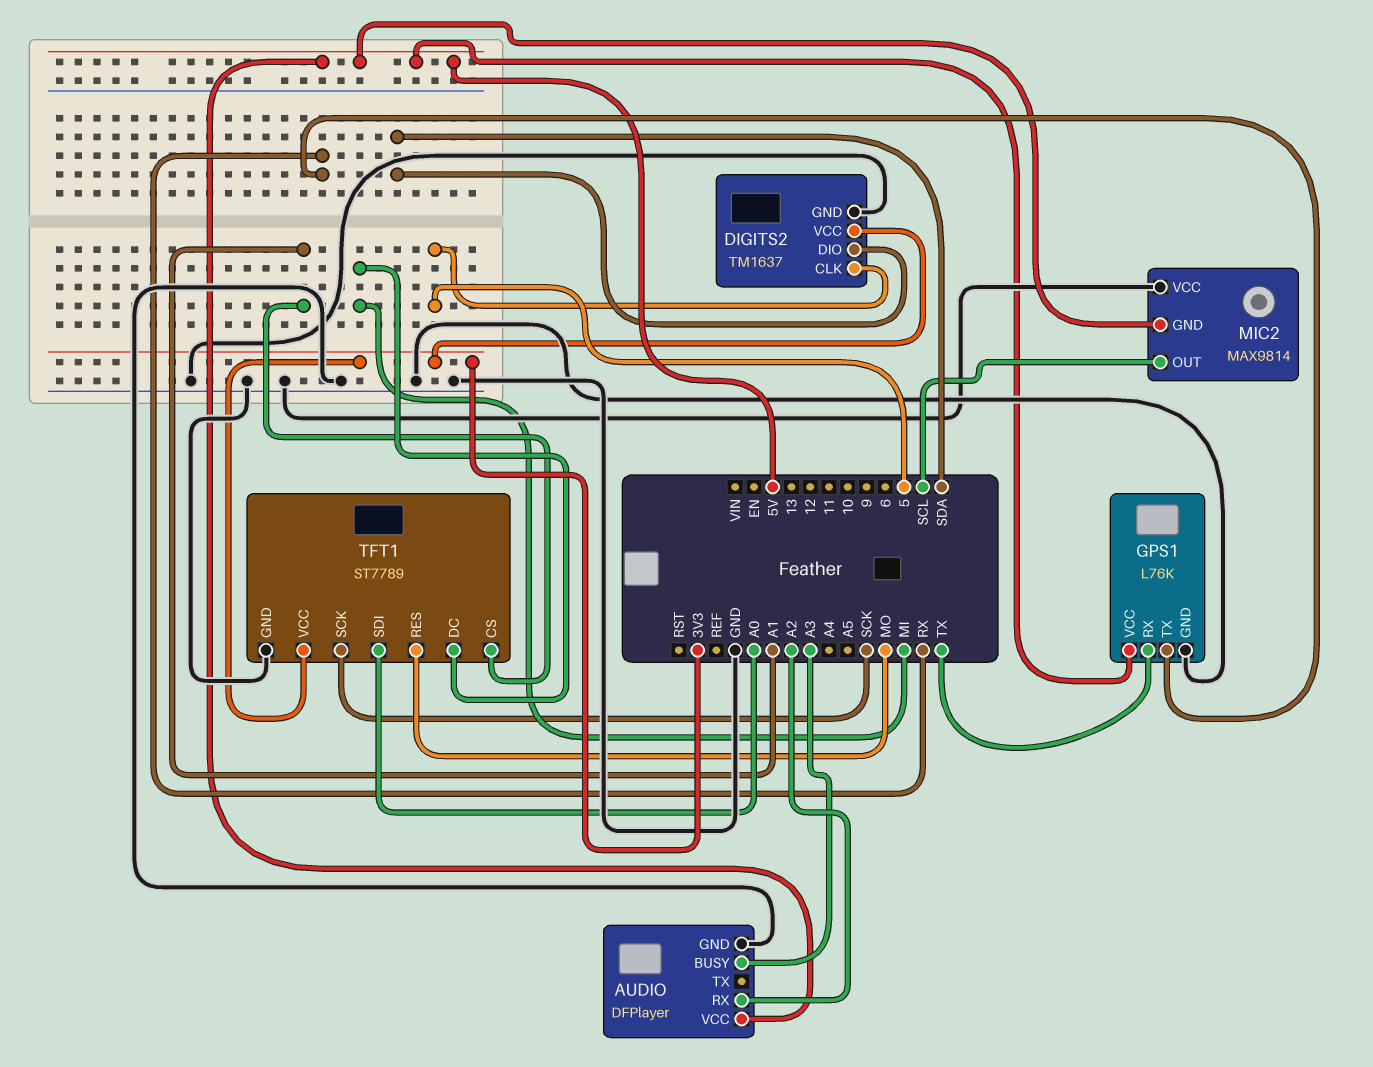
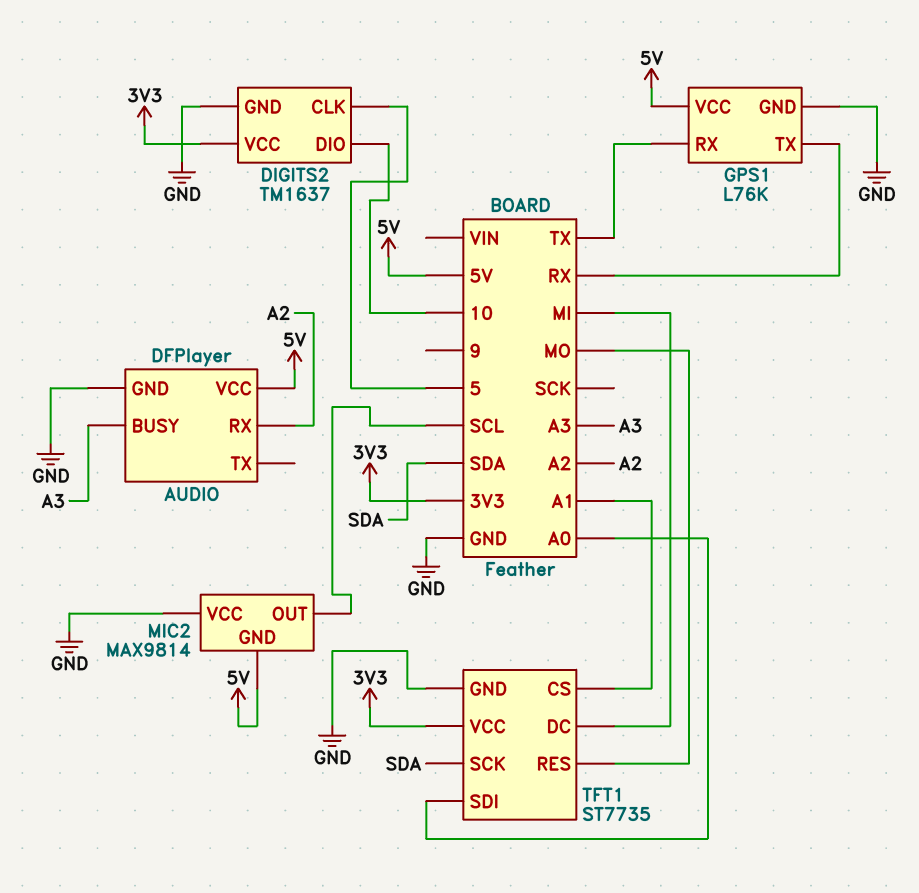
DIGITS2 pin DIO: SDA -> 10
TFT1: ST7789 -> ST7735
TFT1 pin SCK: SCK -> SDA

